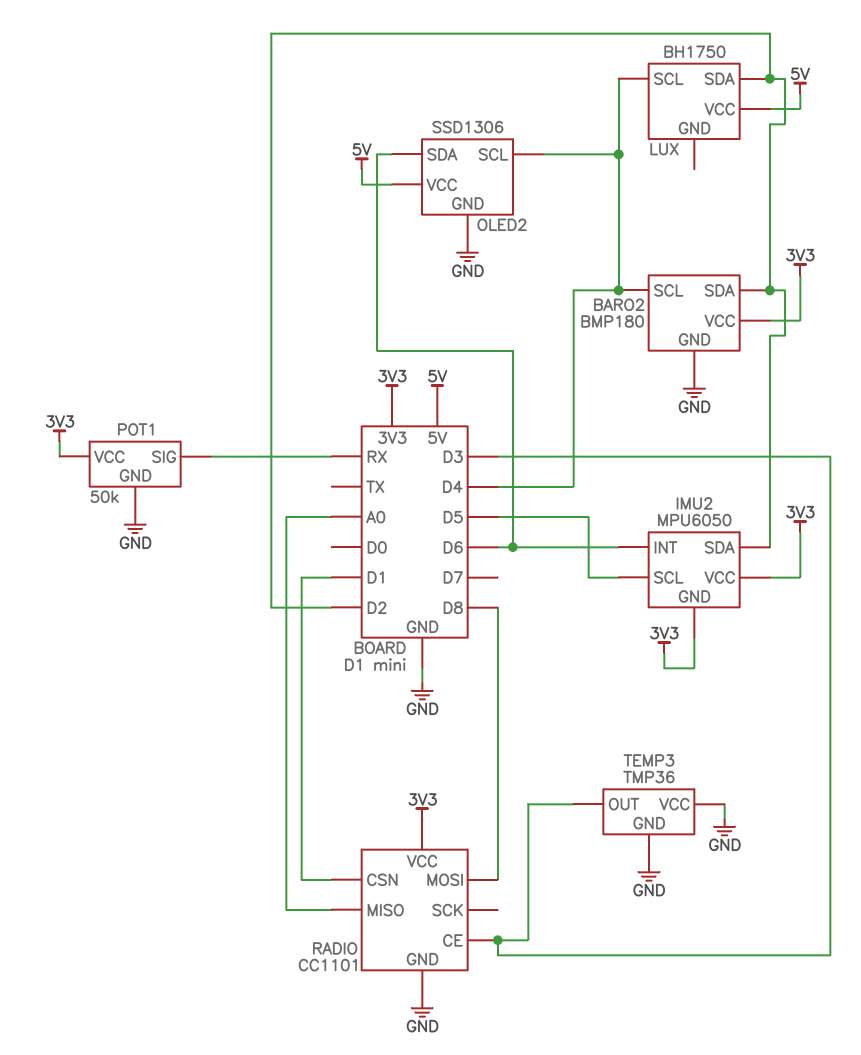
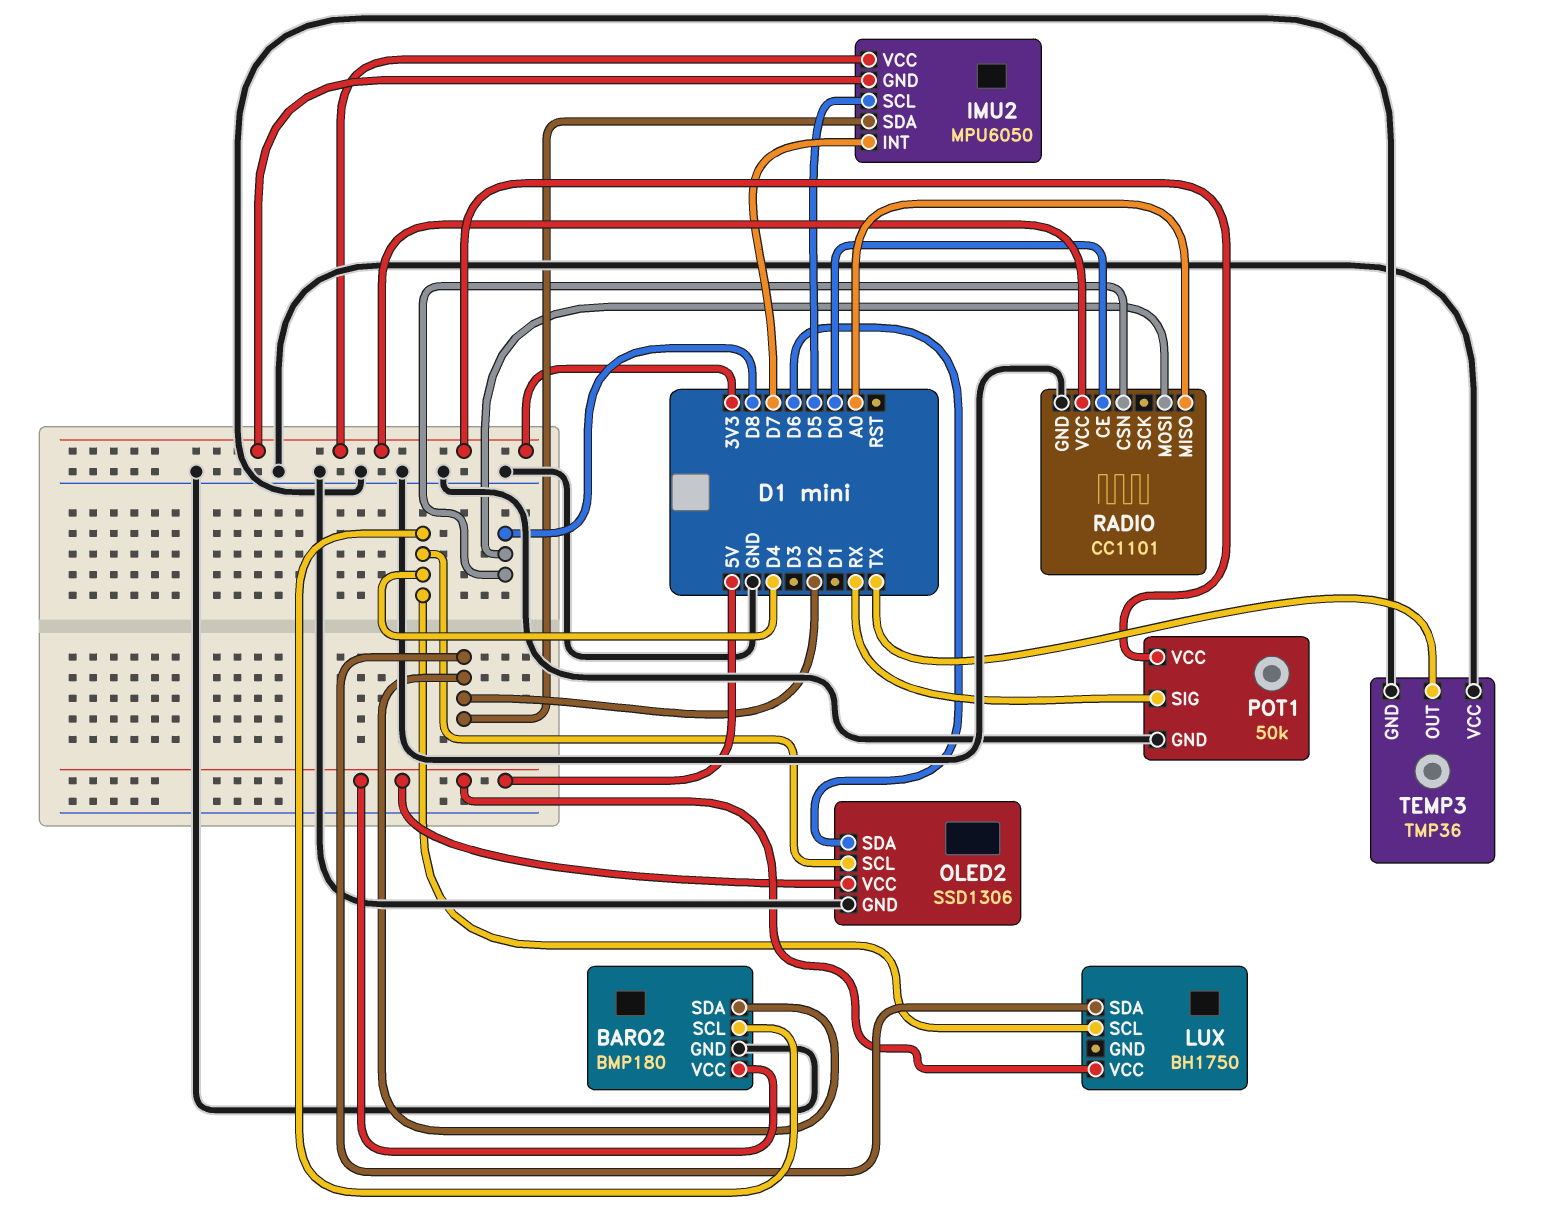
BARO2 pin VCC: 3V3 -> 5V
IMU2 pin INT: D6 -> D7
RADIO pin CE: D3 -> D0
RADIO pin CSN: D1 -> D8
TEMP3 pin OUT: D3 -> TX

